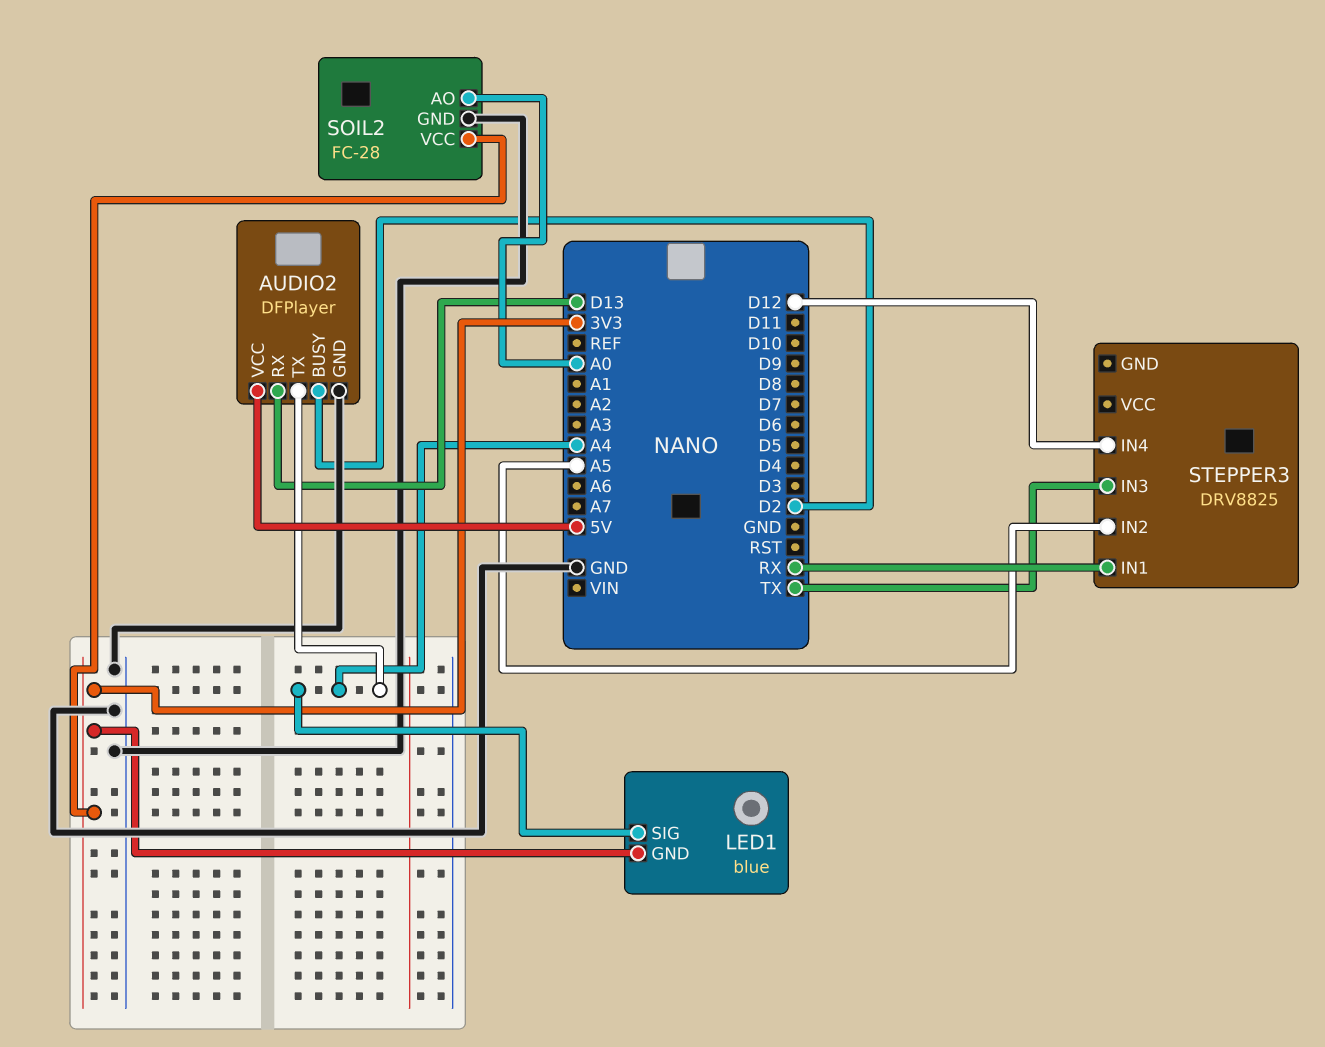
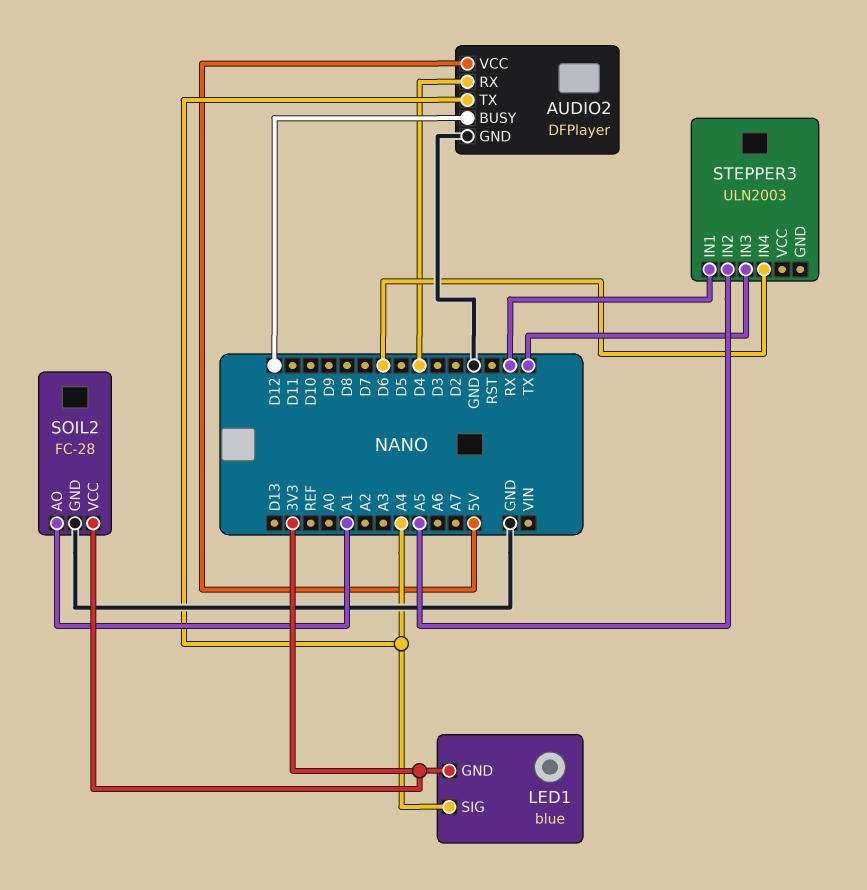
AUDIO2 pin BUSY: D2 -> D12
AUDIO2 pin RX: D13 -> D4
SOIL2 pin AO: A0 -> A1
STEPPER3: DRV8825 -> ULN2003
STEPPER3 pin IN4: D12 -> D6

